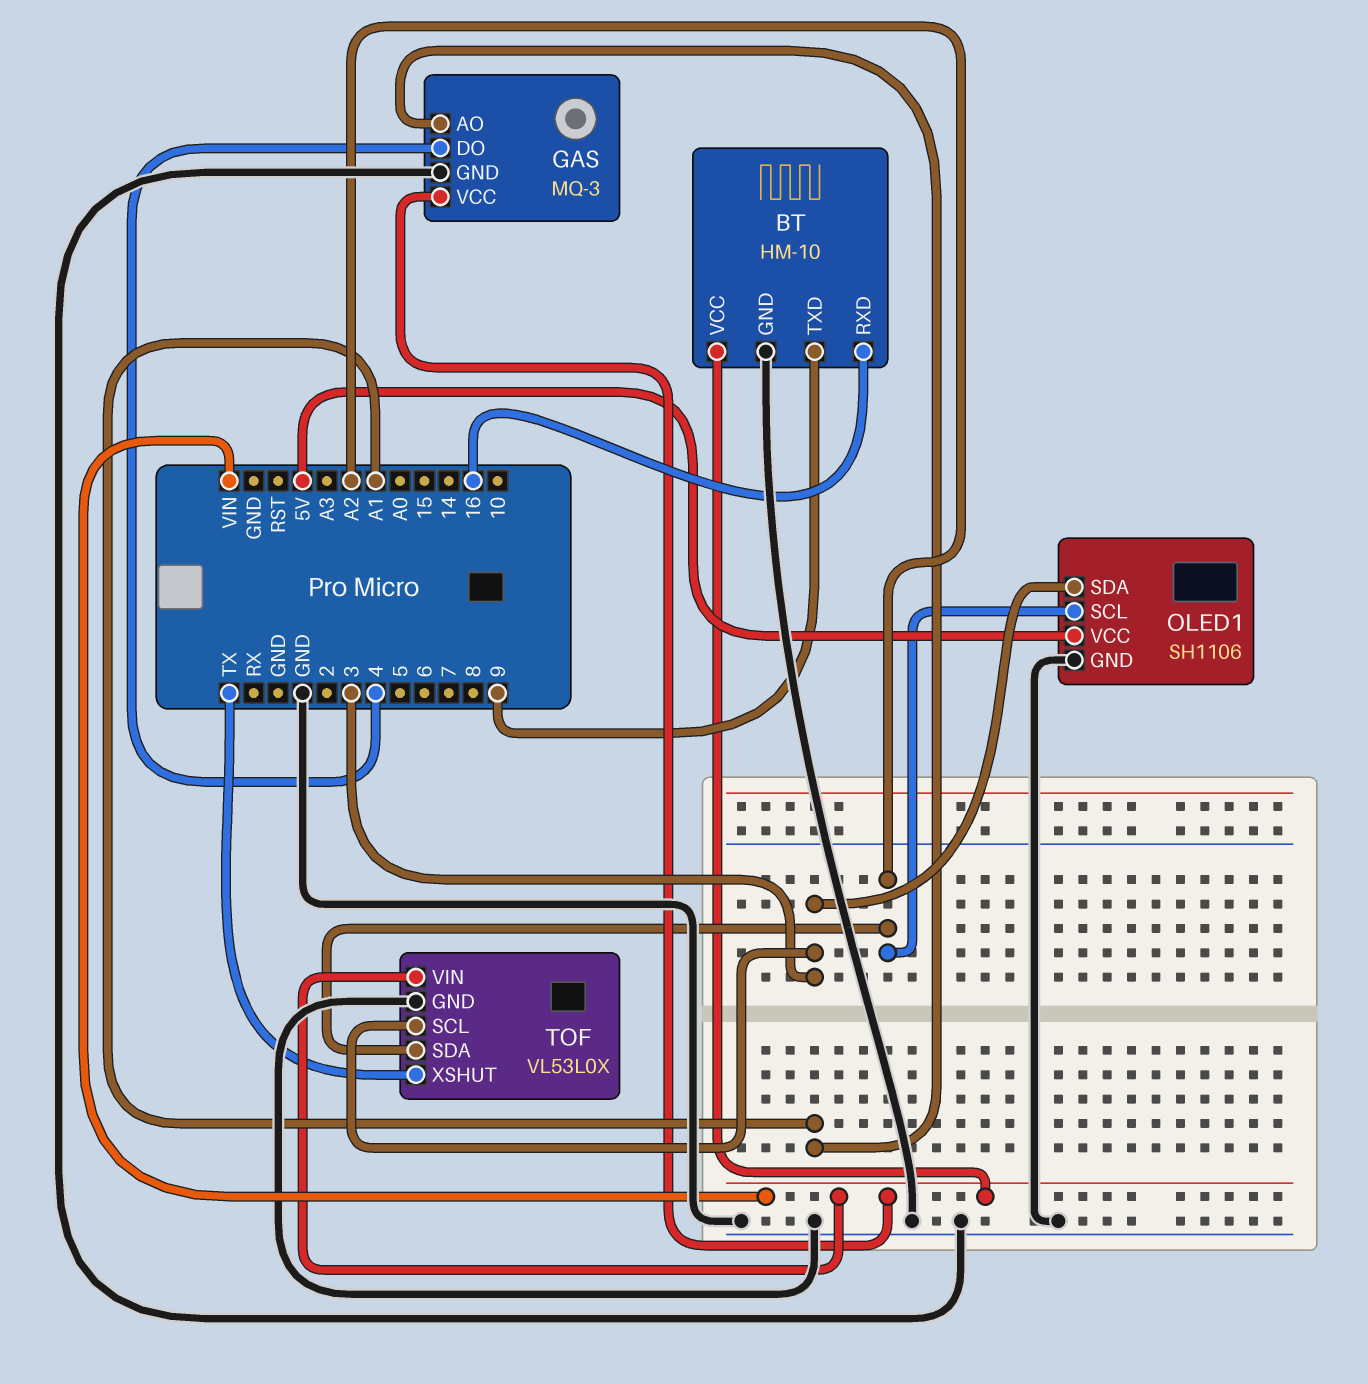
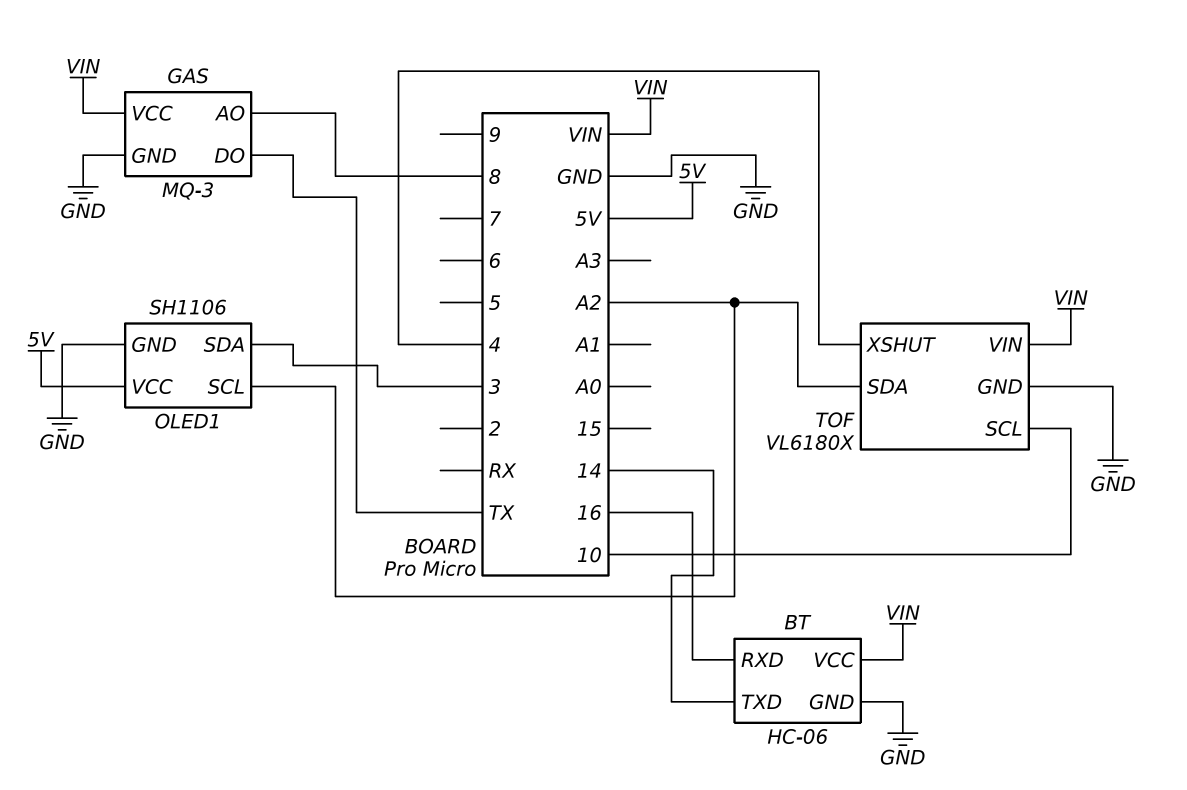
BT: HM-10 -> HC-06
BT pin TXD: 9 -> 14
GAS pin AO: A1 -> 8
GAS pin DO: 4 -> TX
TOF: VL53L0X -> VL6180X
TOF pin SCL: 3 -> 10
TOF pin XSHUT: TX -> 4

